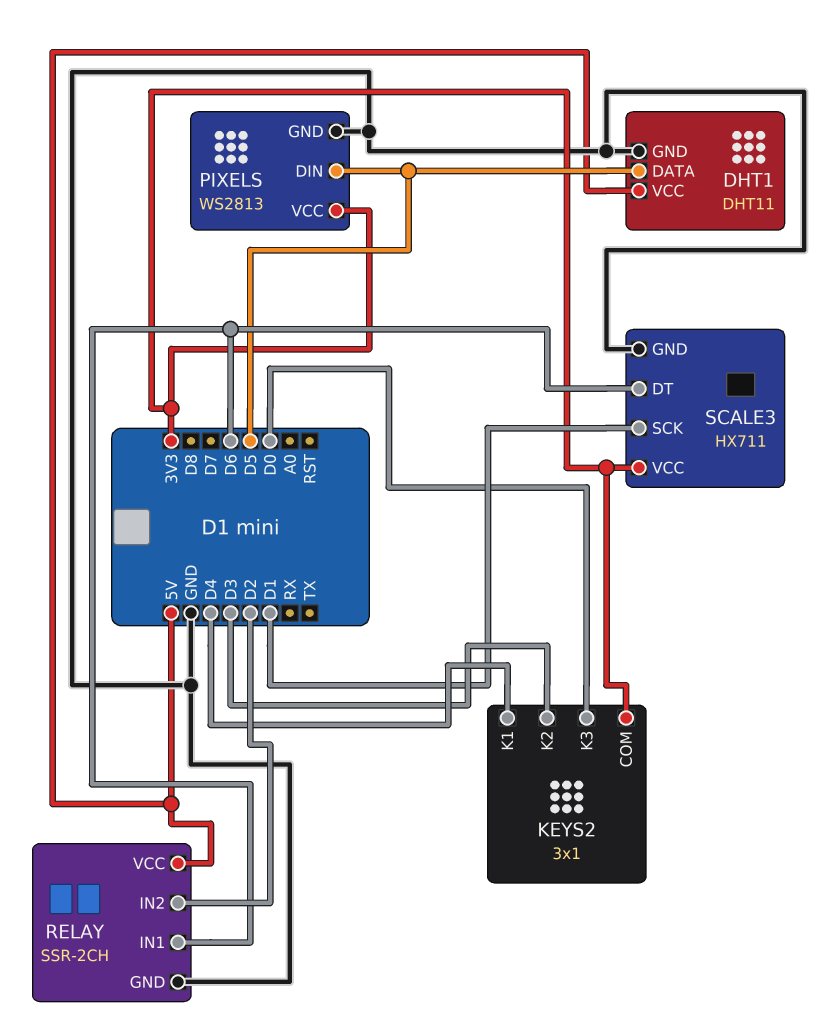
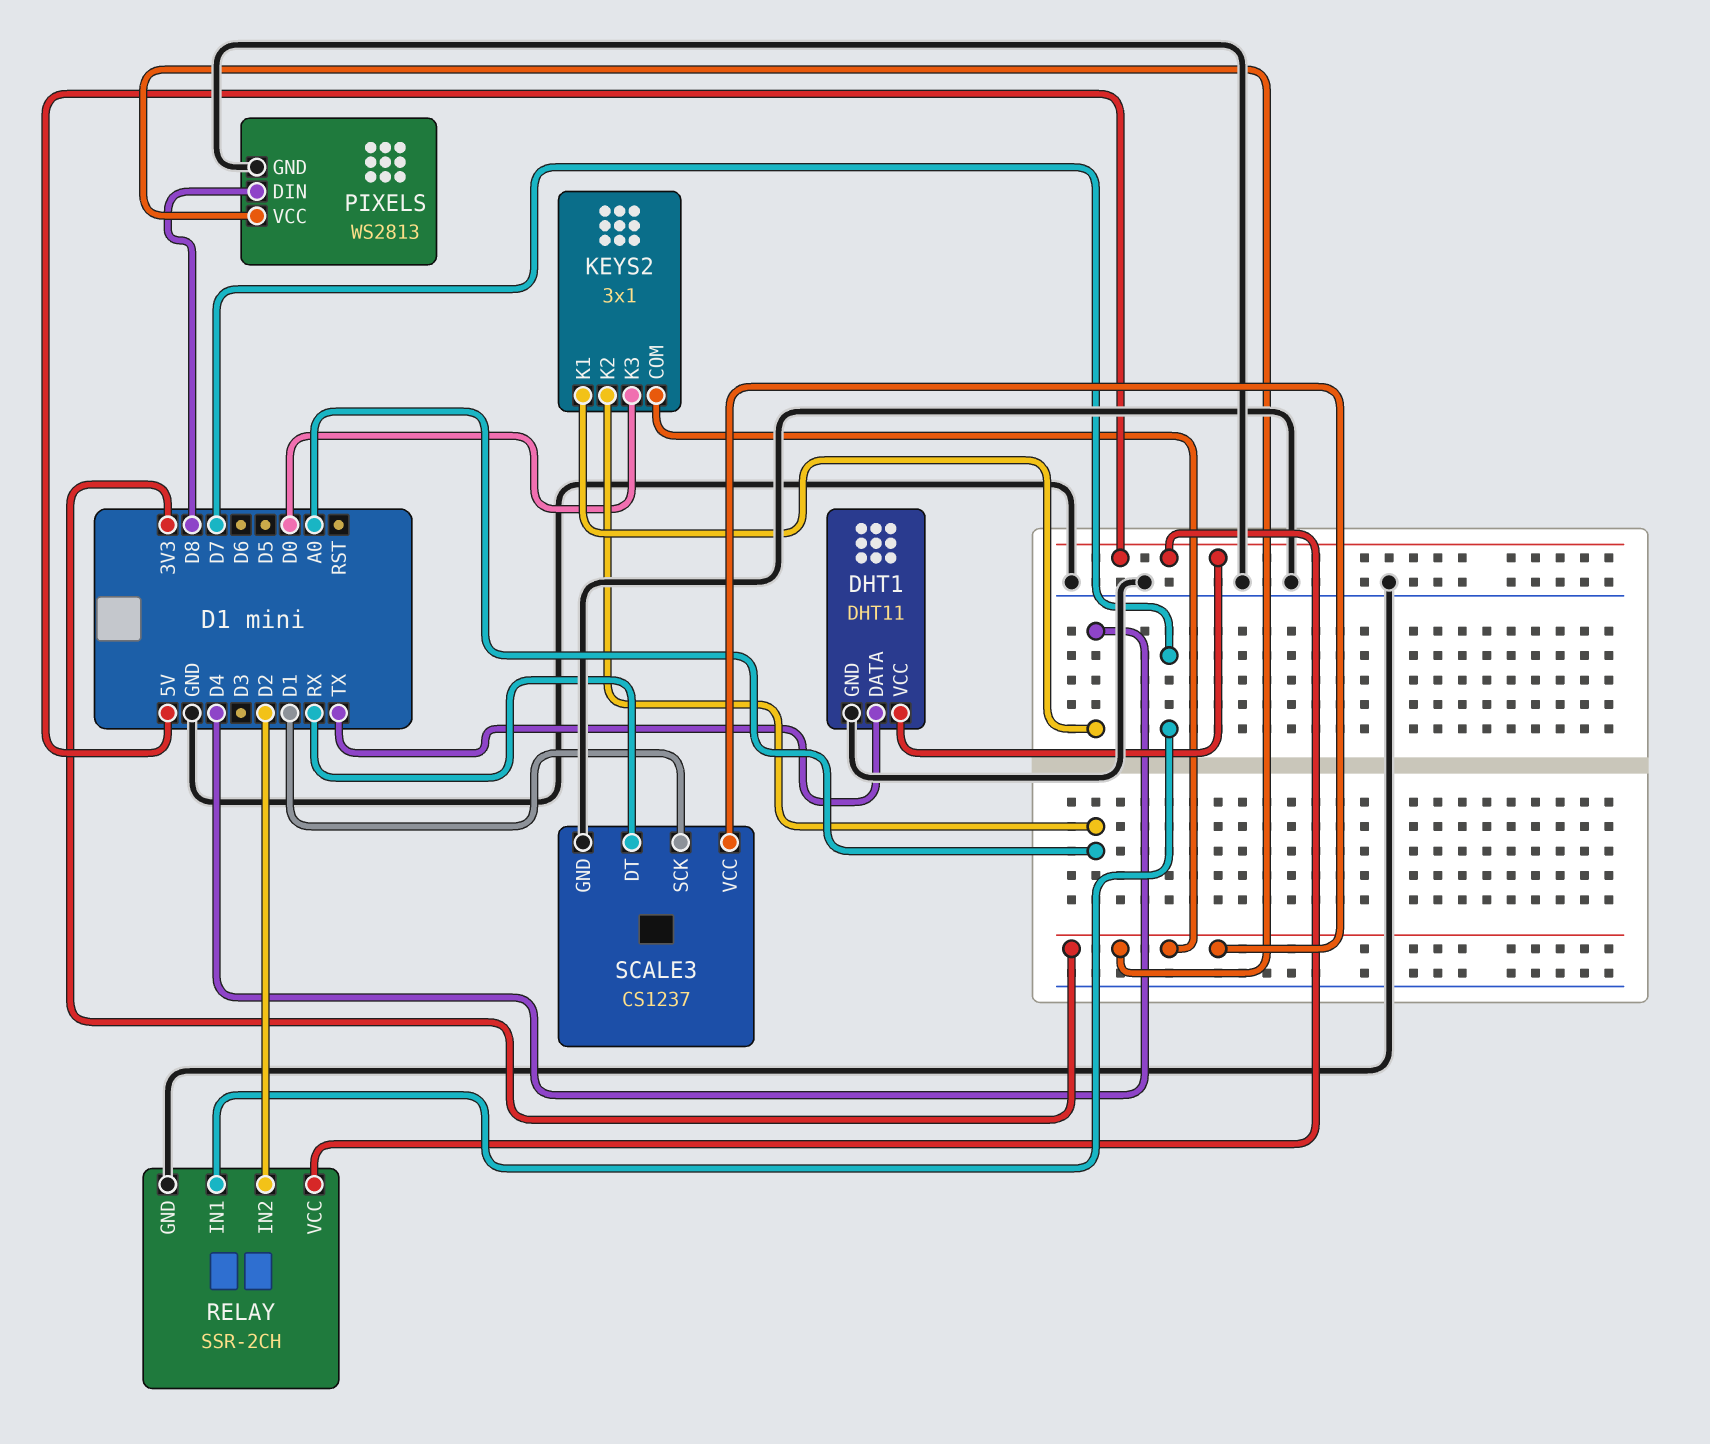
DHT1 pin DATA: D5 -> TX
KEYS2 pin K2: D3 -> A0
PIXELS pin DIN: D5 -> D8
RELAY pin IN1: D6 -> D7
SCALE3: HX711 -> CS1237
SCALE3 pin DT: D6 -> RX

